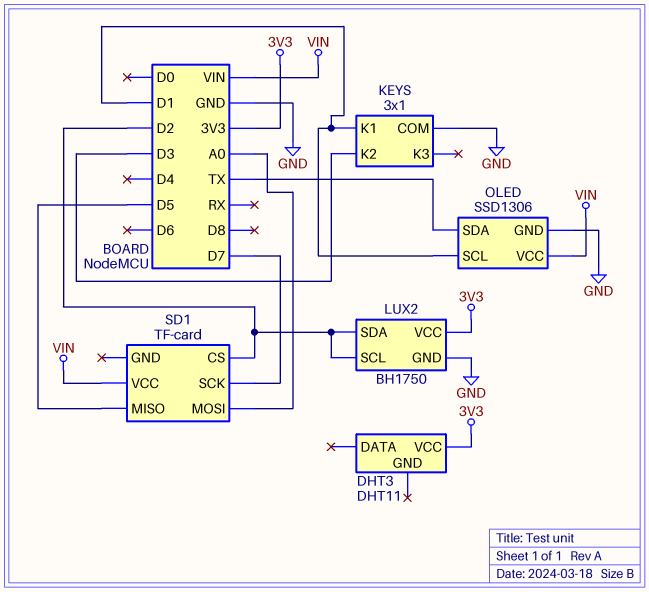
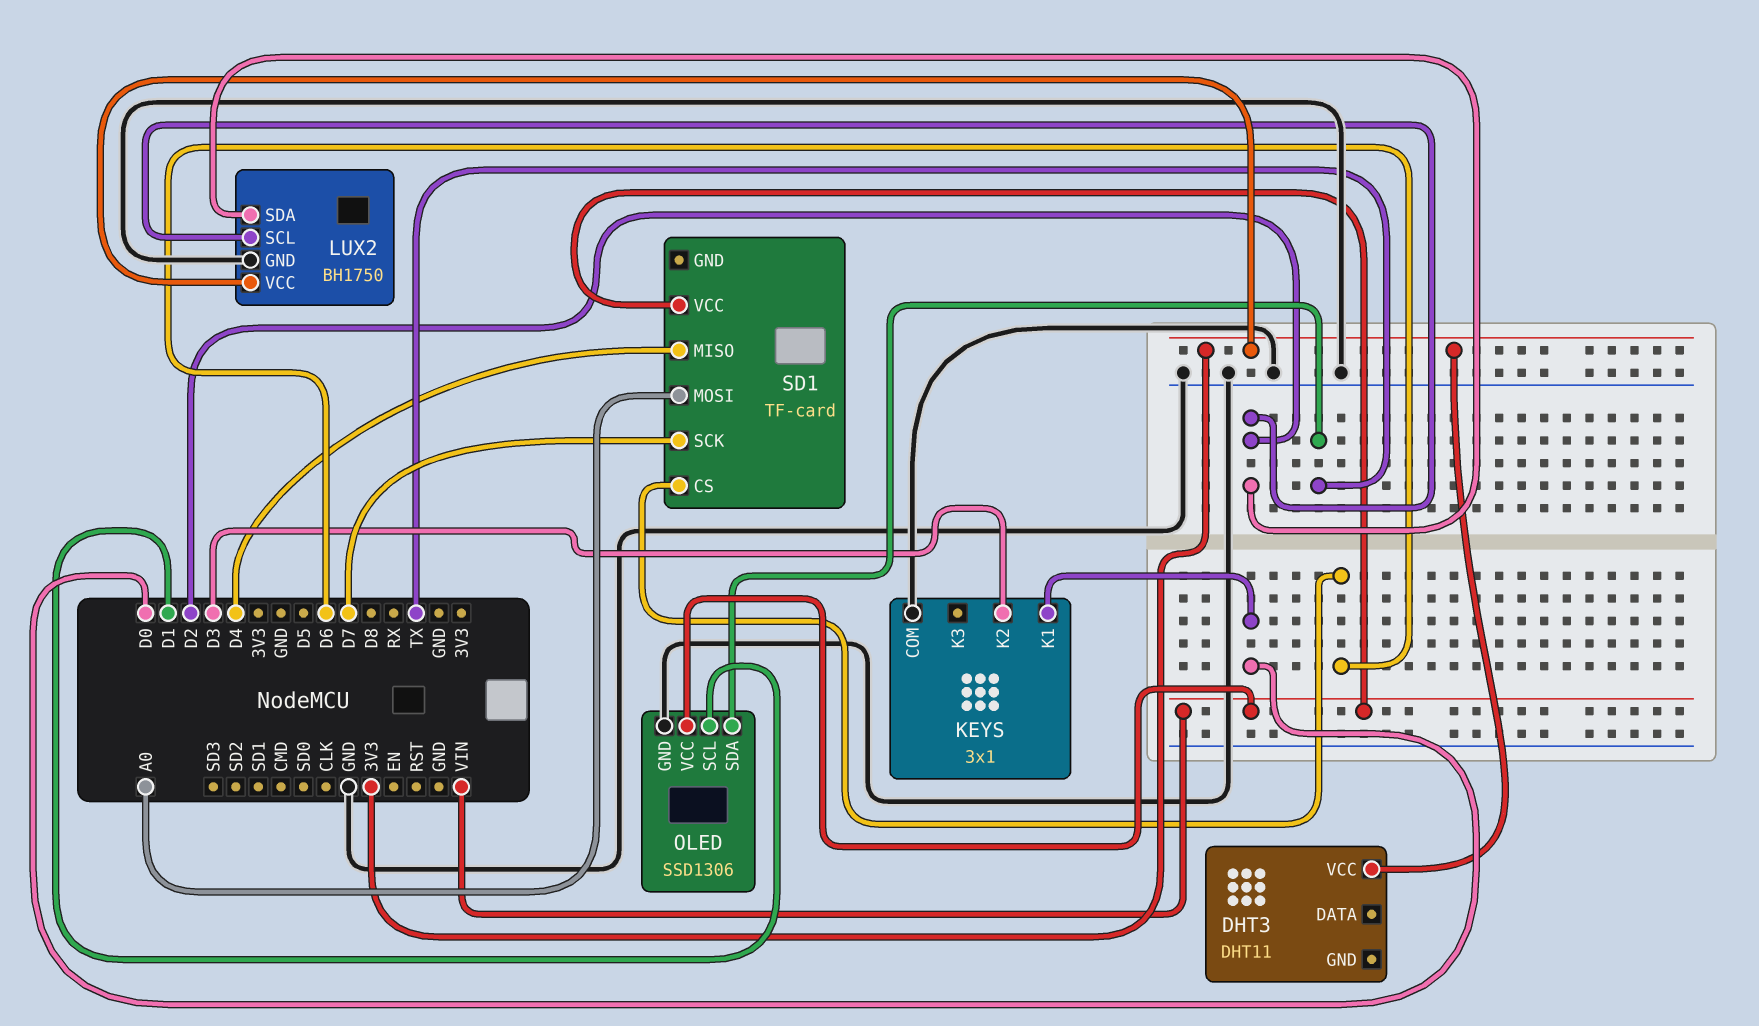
KEYS pin K1: D1 -> D0
SD1 pin CS: D2 -> D6
SD1 pin MISO: D5 -> D4

